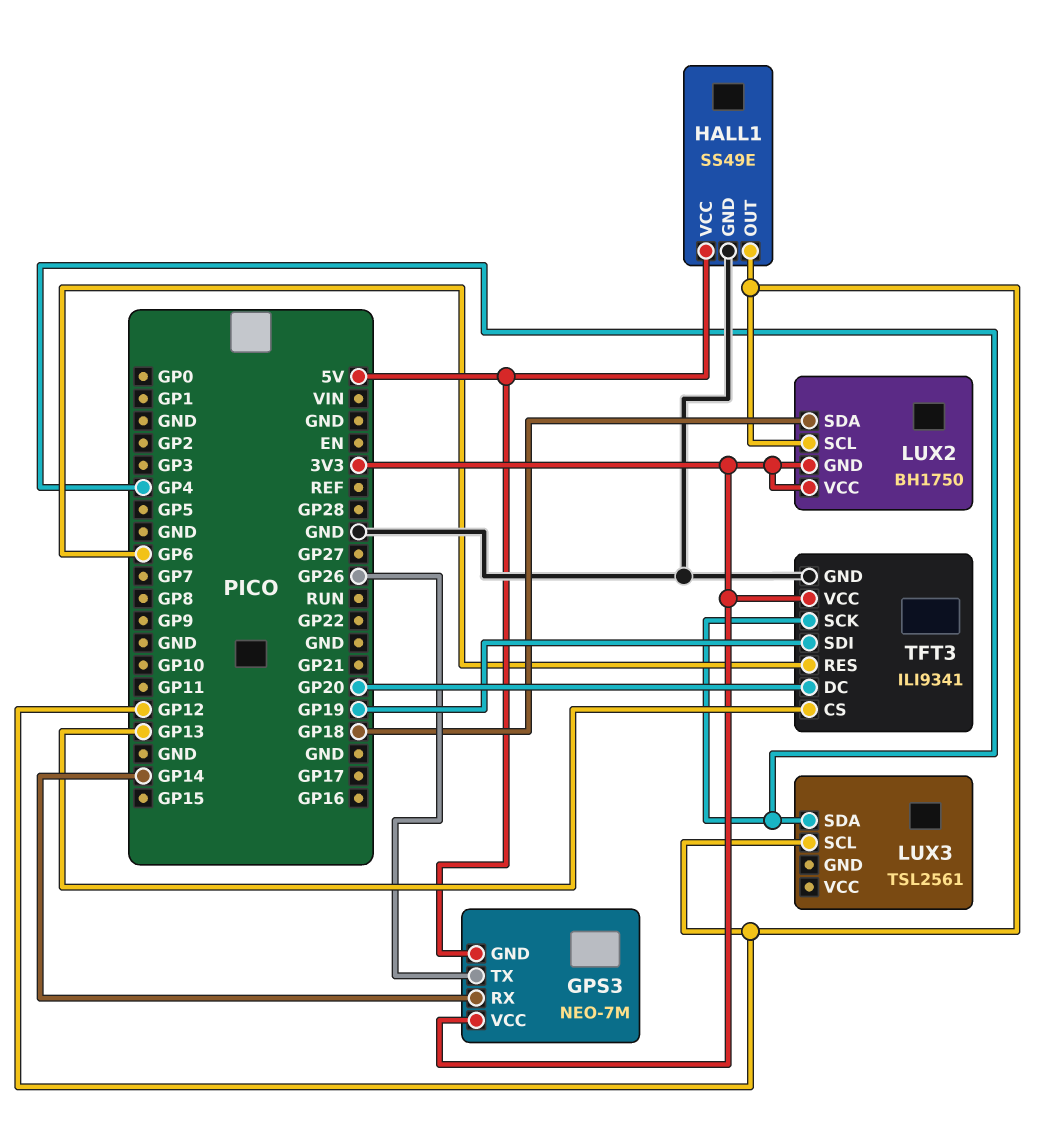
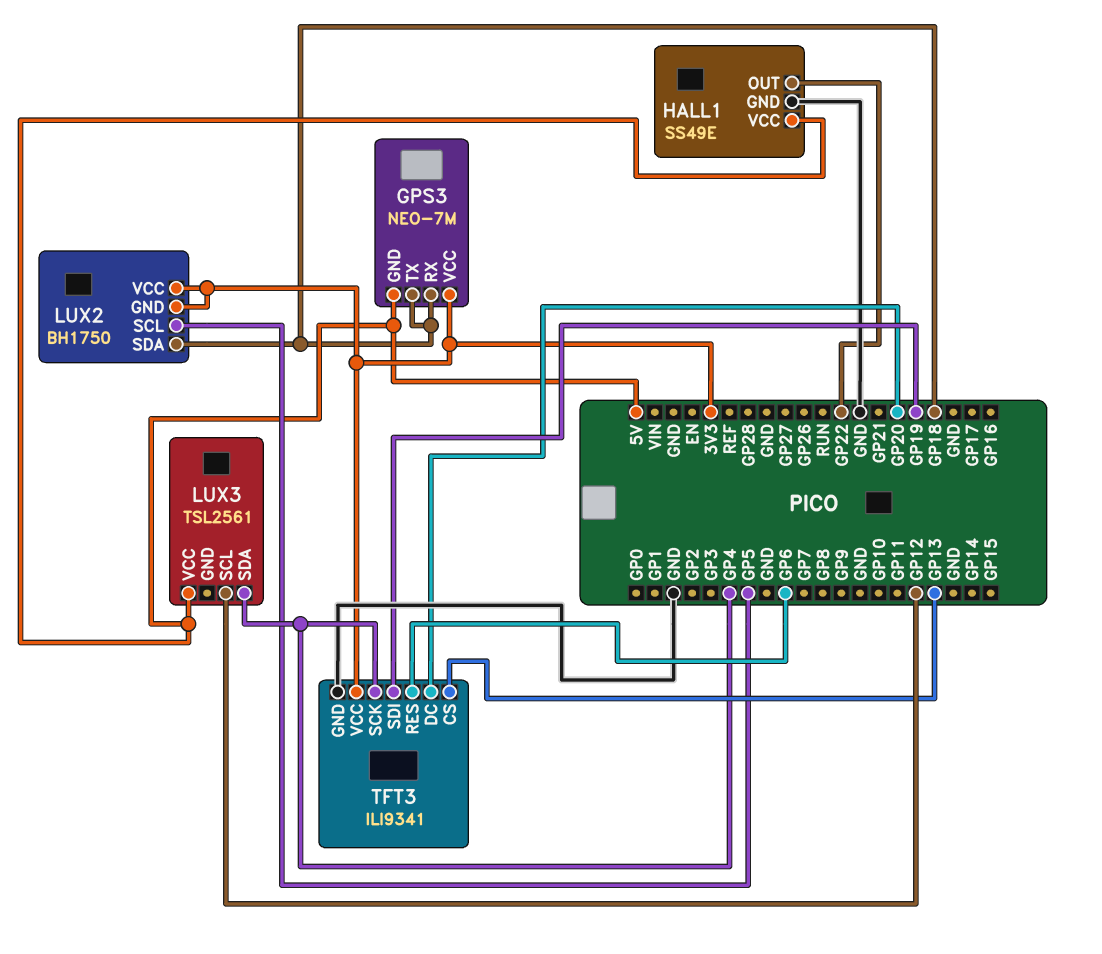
GPS3 pin RX: GP14 -> GP18
GPS3 pin TX: GP26 -> GP18
HALL1 pin OUT: GP12 -> GP22
LUX2 pin SCL: GP12 -> GP5
LUX3 pin VCC: none -> 5V

